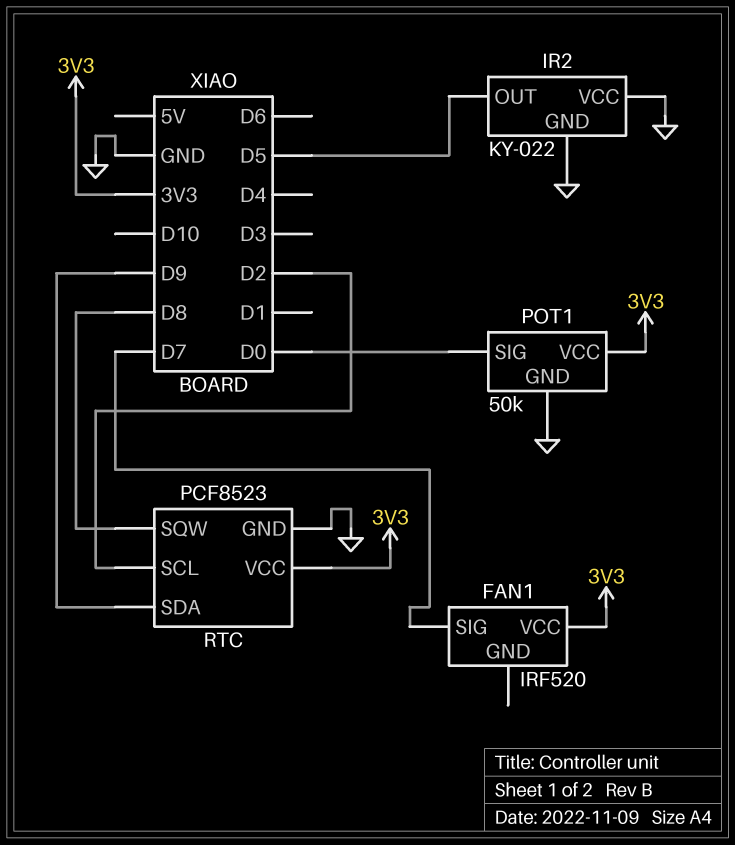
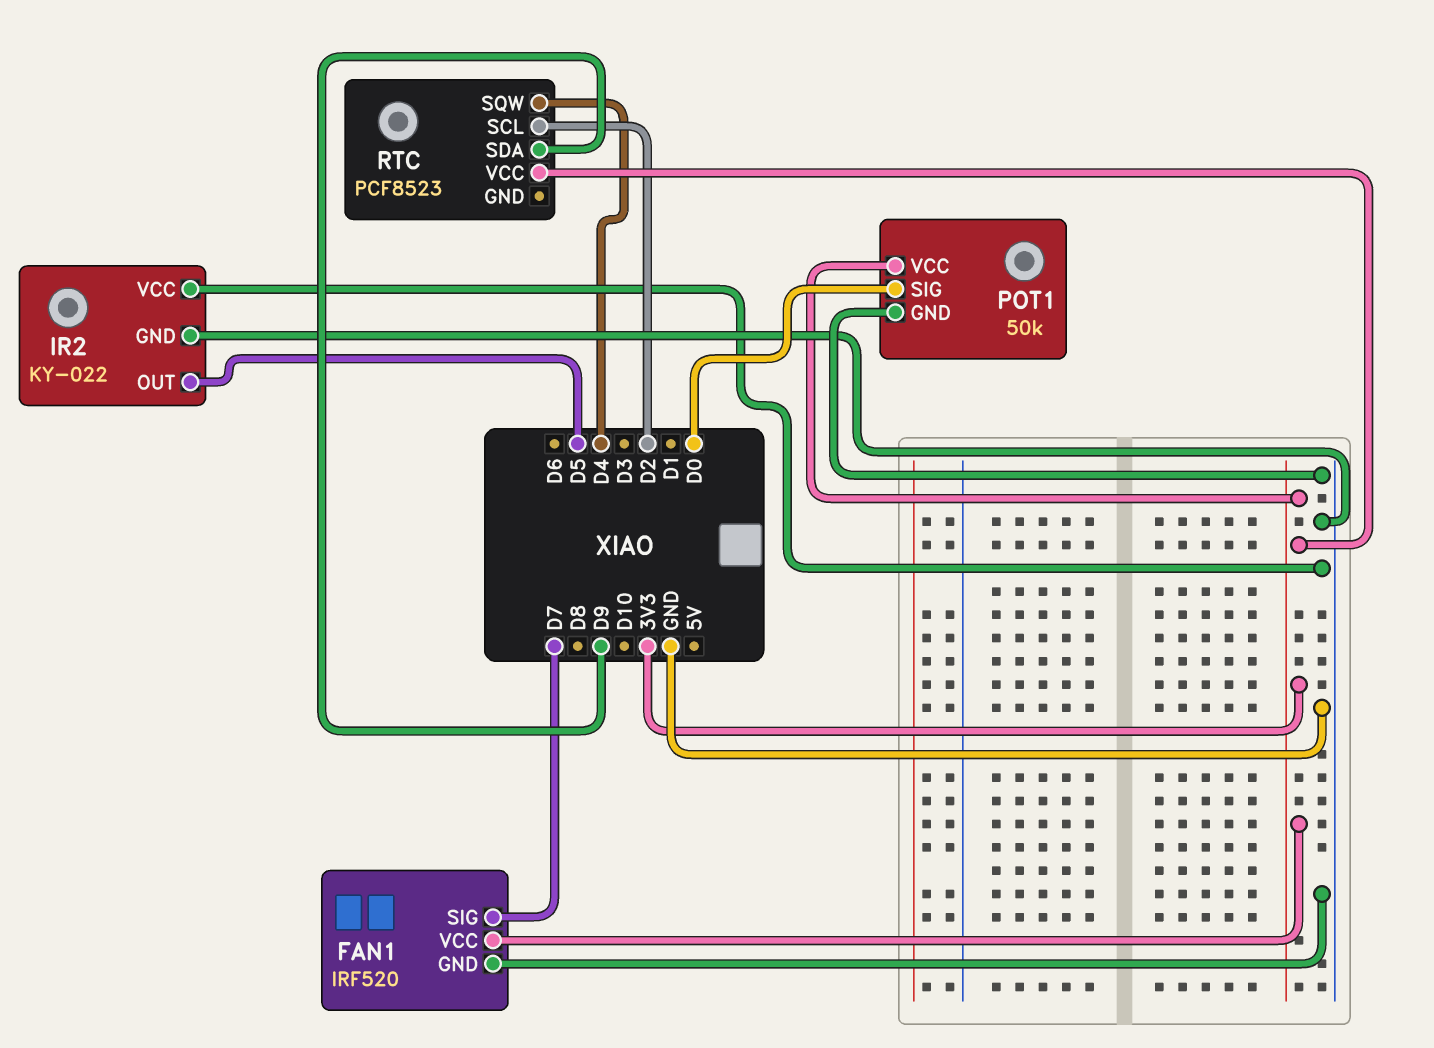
FAN1 pin GND: none -> GND
RTC pin GND: GND -> none
RTC pin SQW: D8 -> D4

